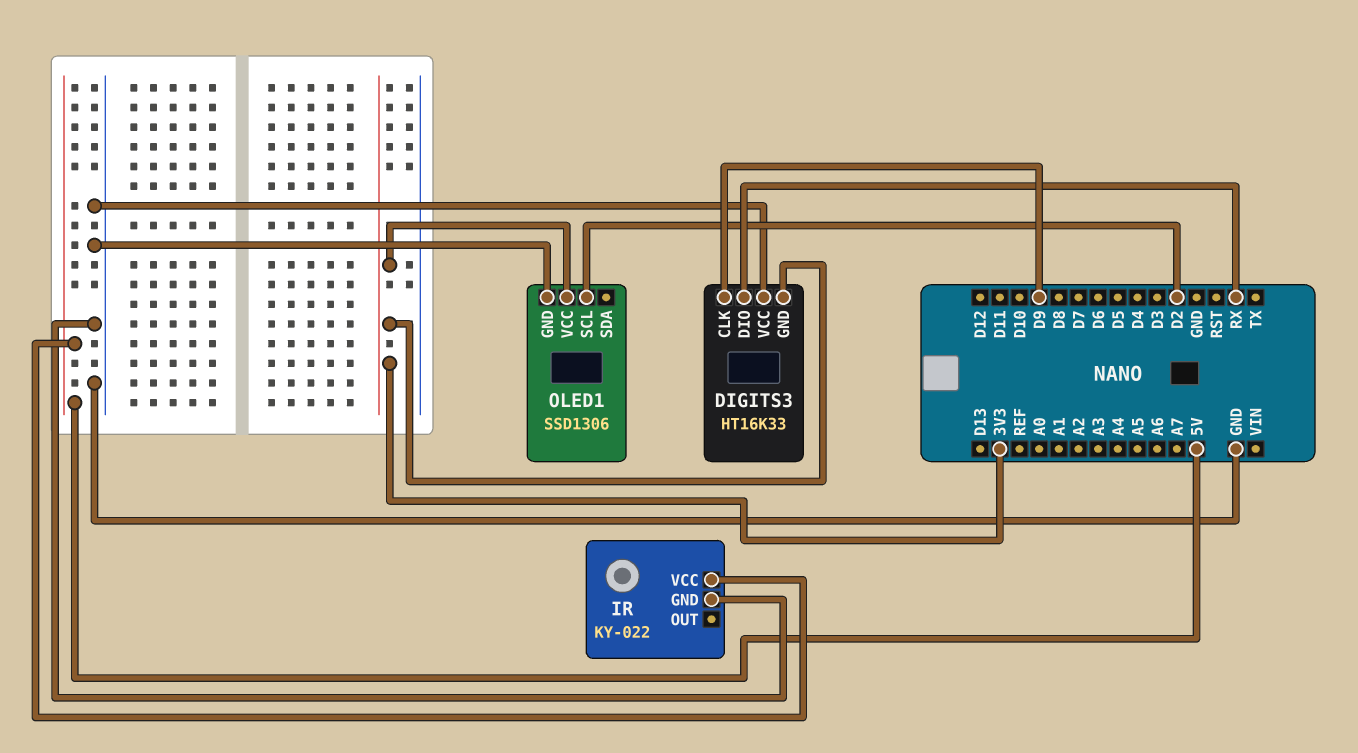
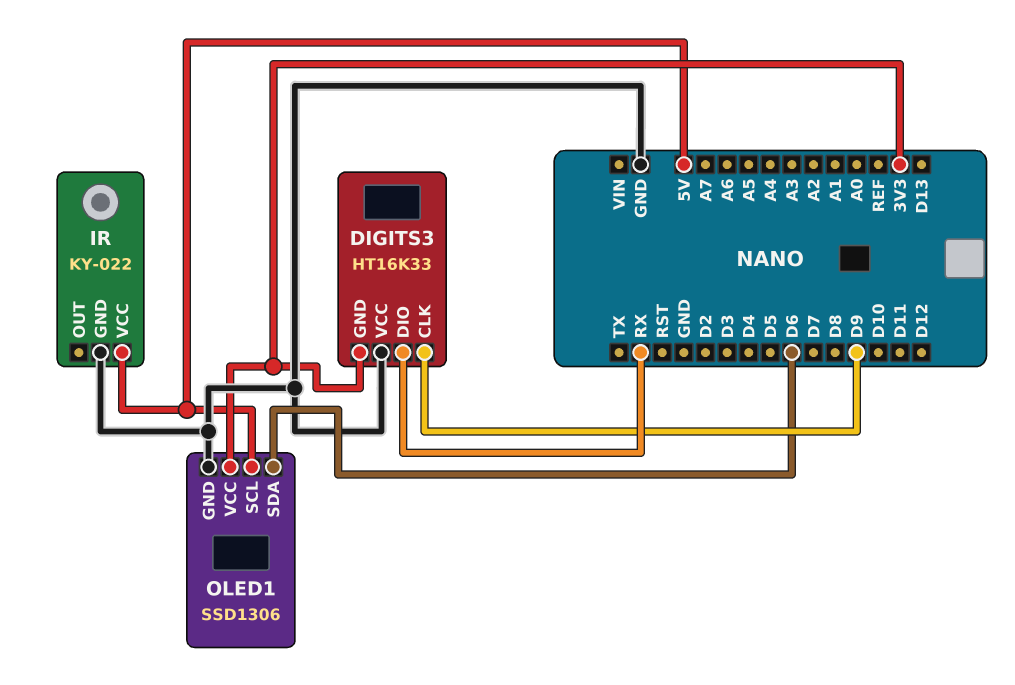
OLED1 pin SCL: D2 -> 5V
OLED1 pin SDA: none -> D6

